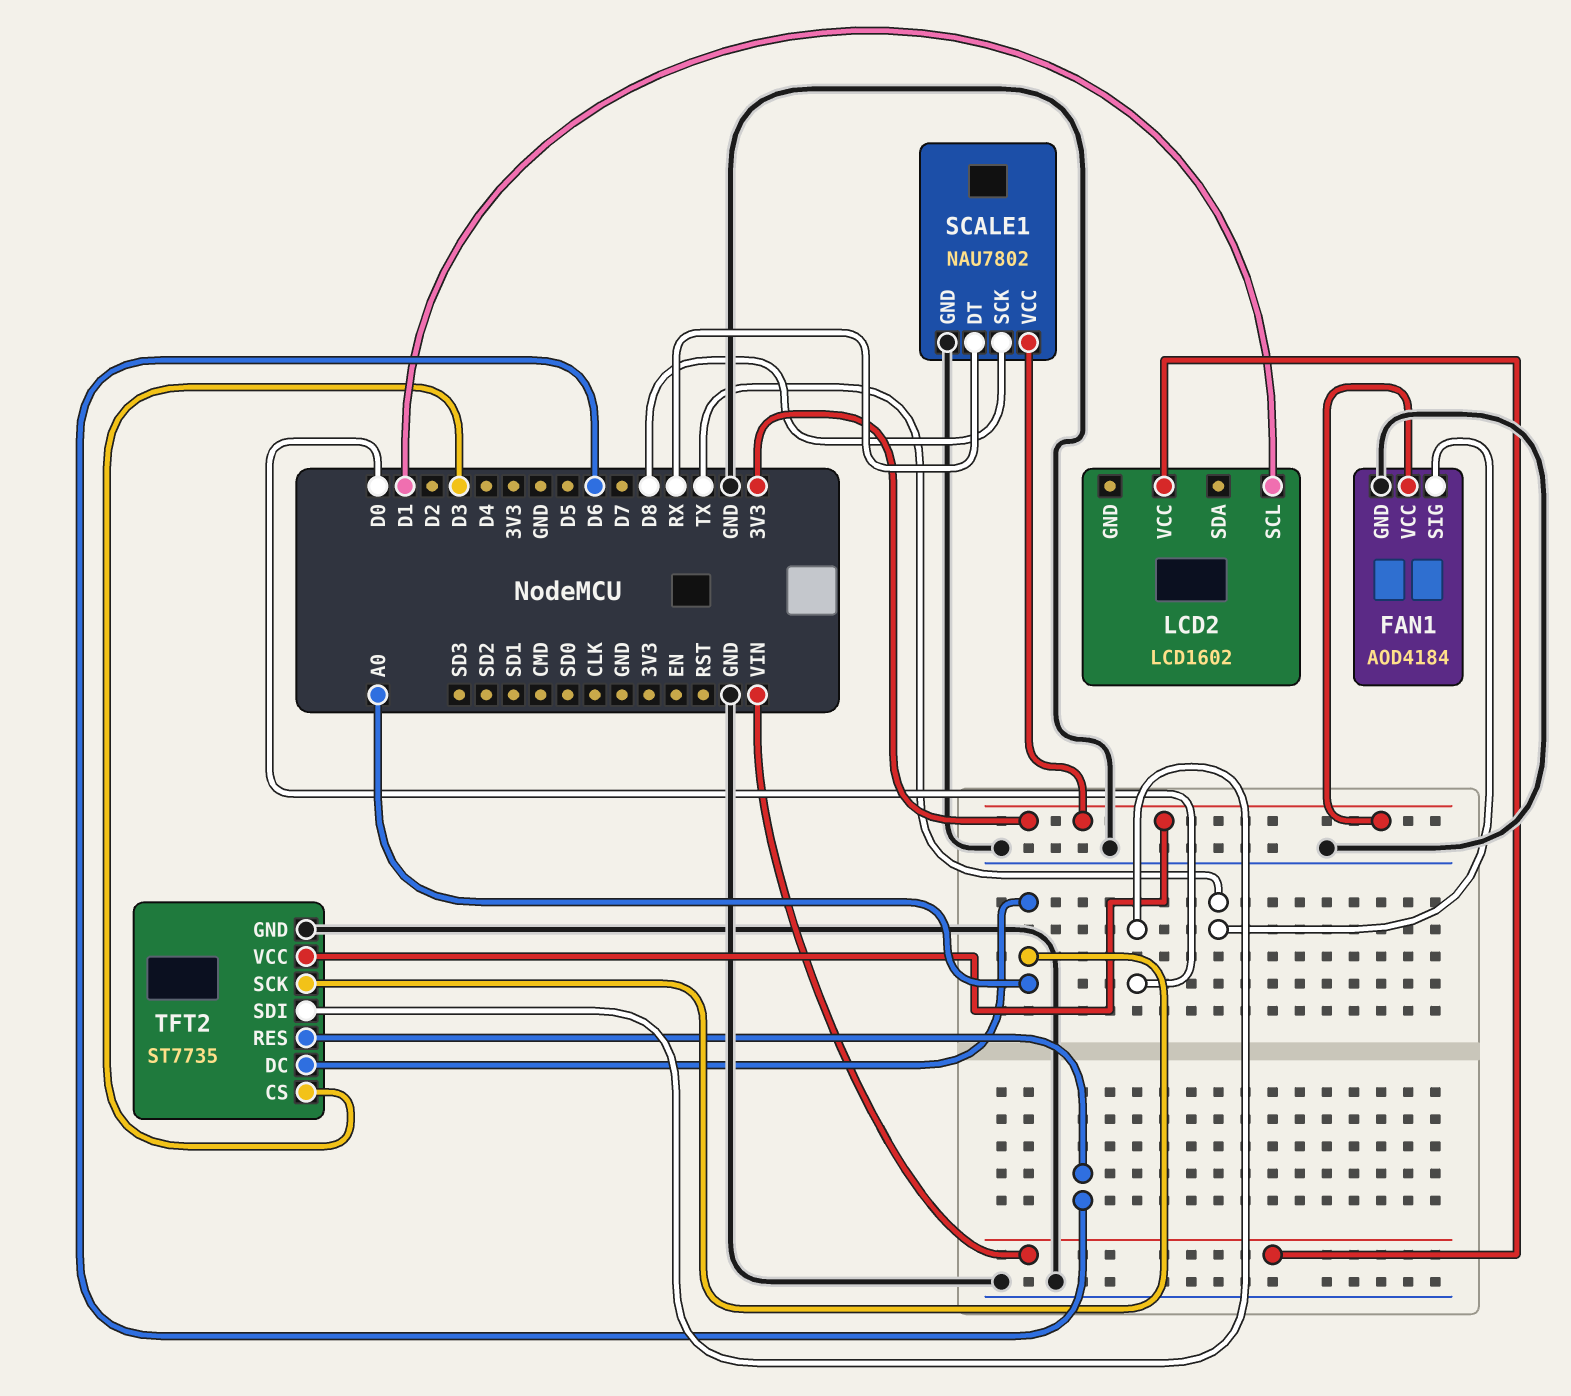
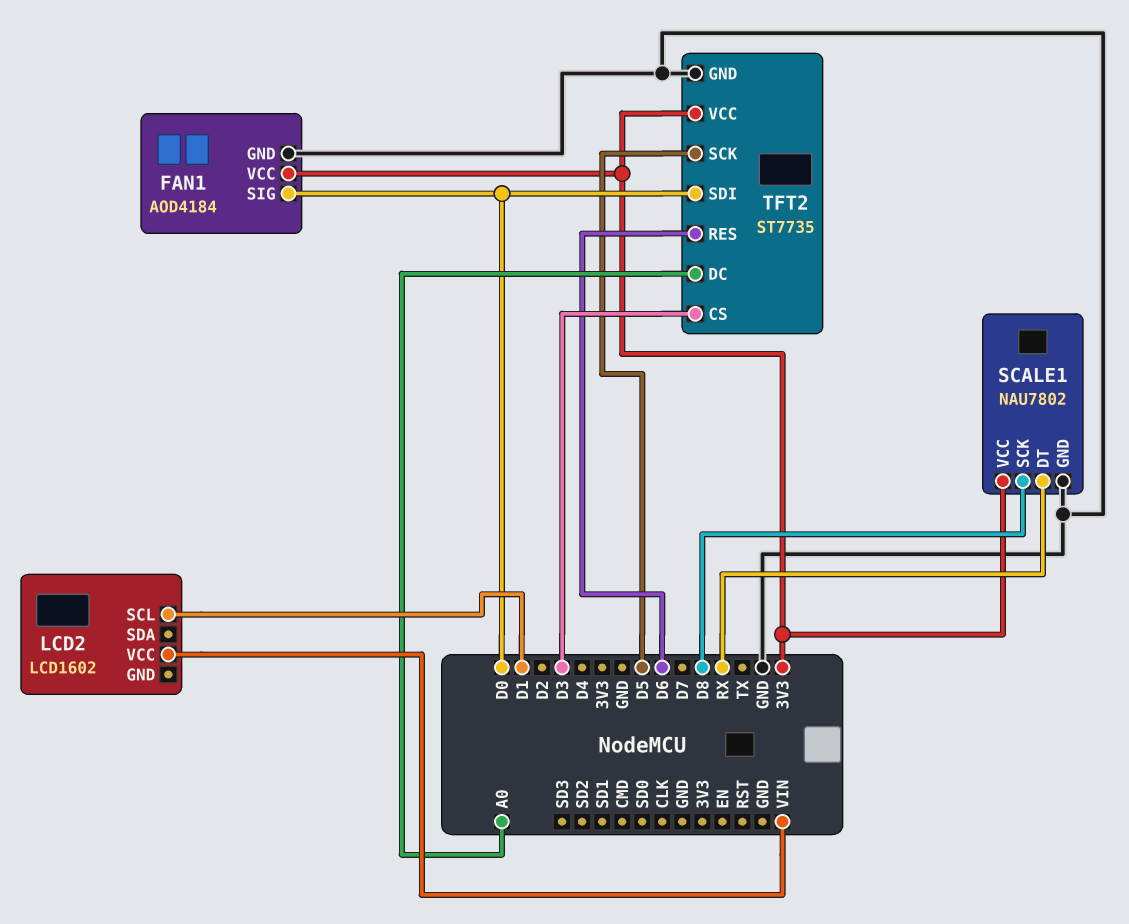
FAN1 pin SIG: TX -> D0
TFT2 pin SCK: A0 -> D5

